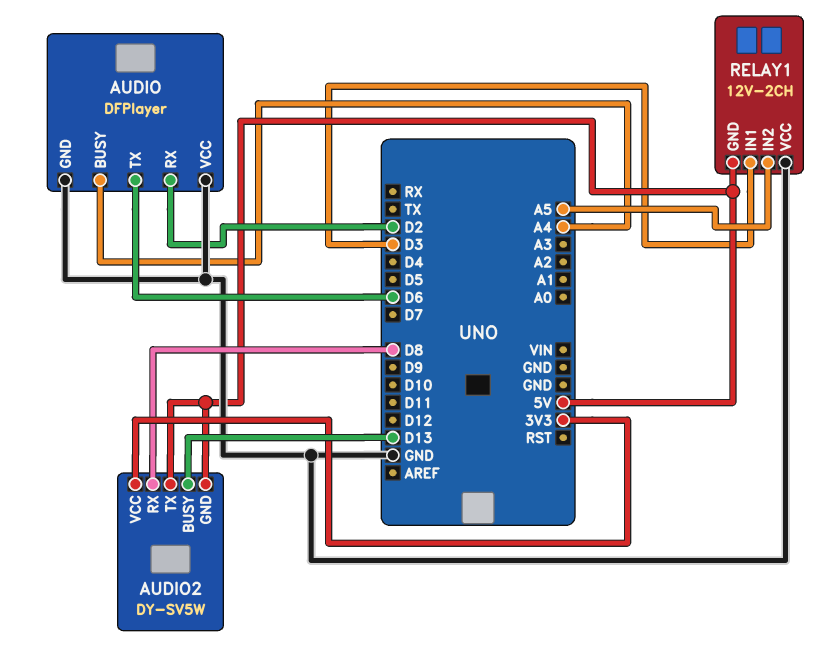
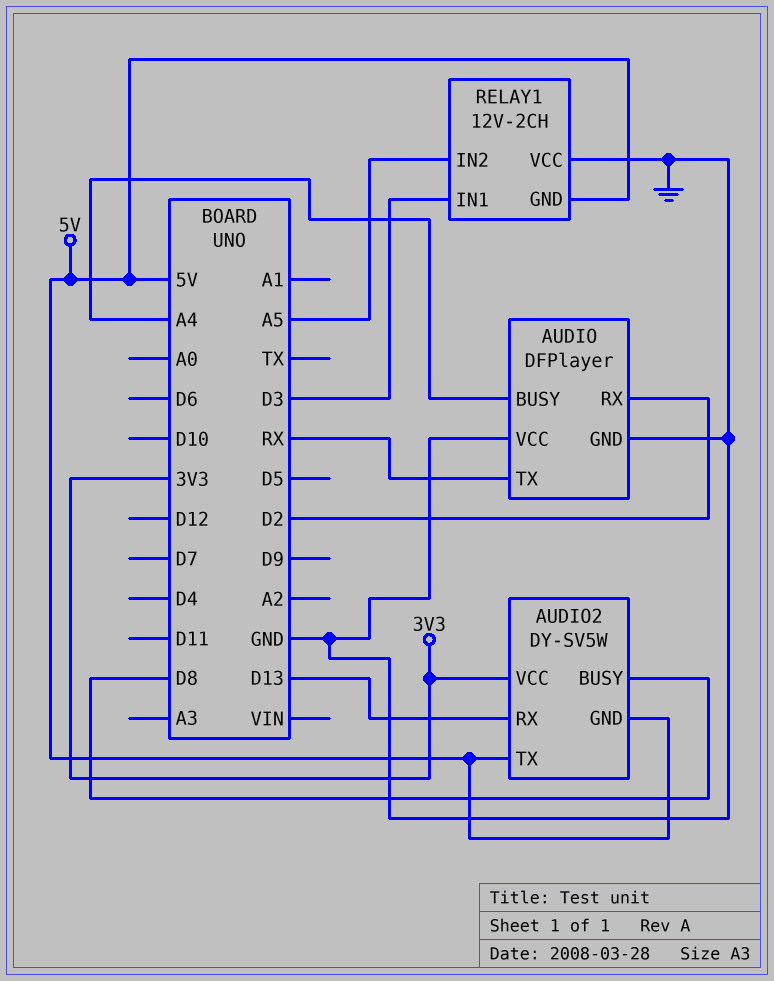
AUDIO pin TX: D6 -> RX
AUDIO2 pin BUSY: D13 -> D8
AUDIO2 pin RX: D8 -> D13

